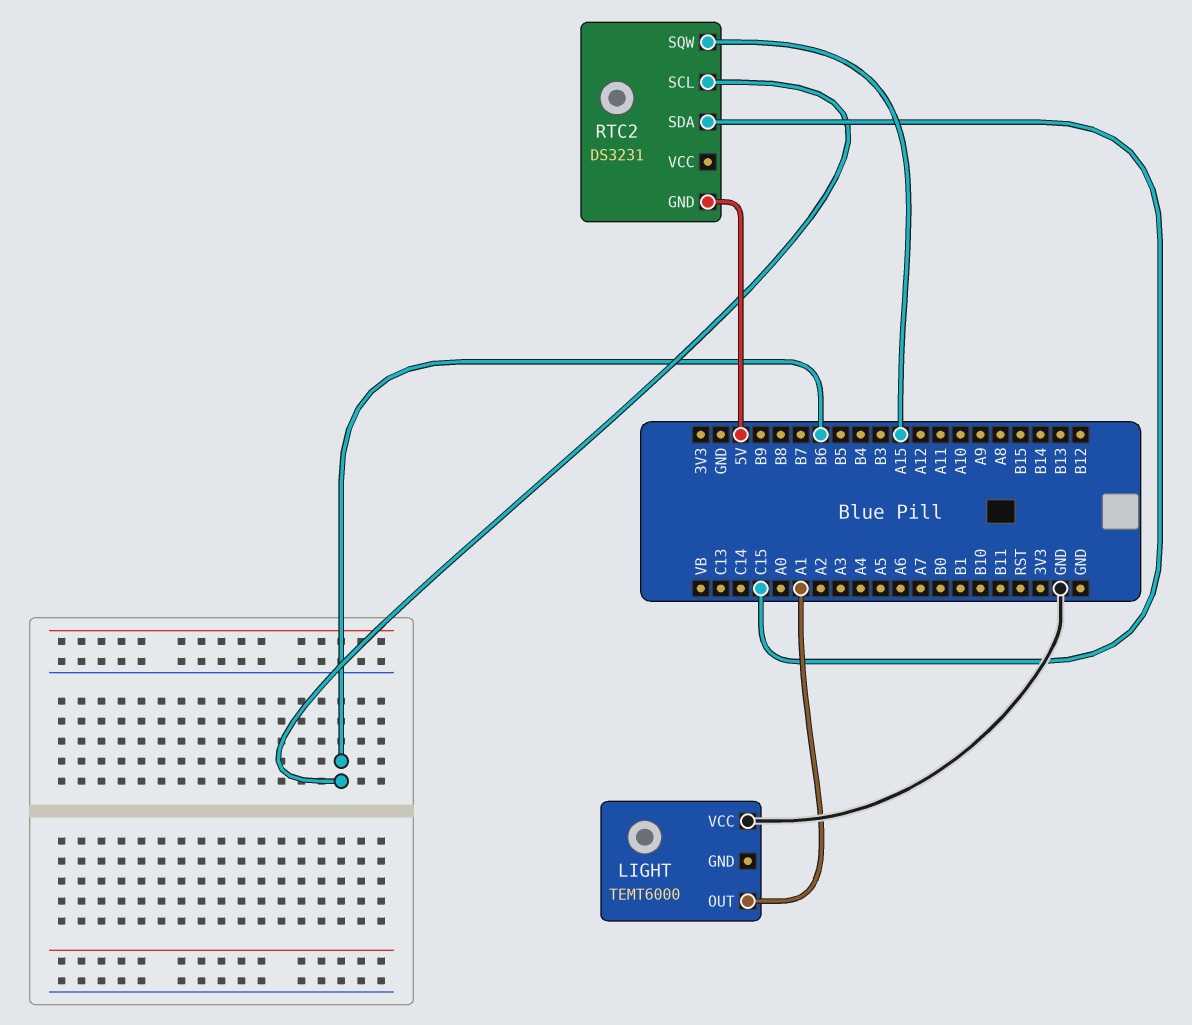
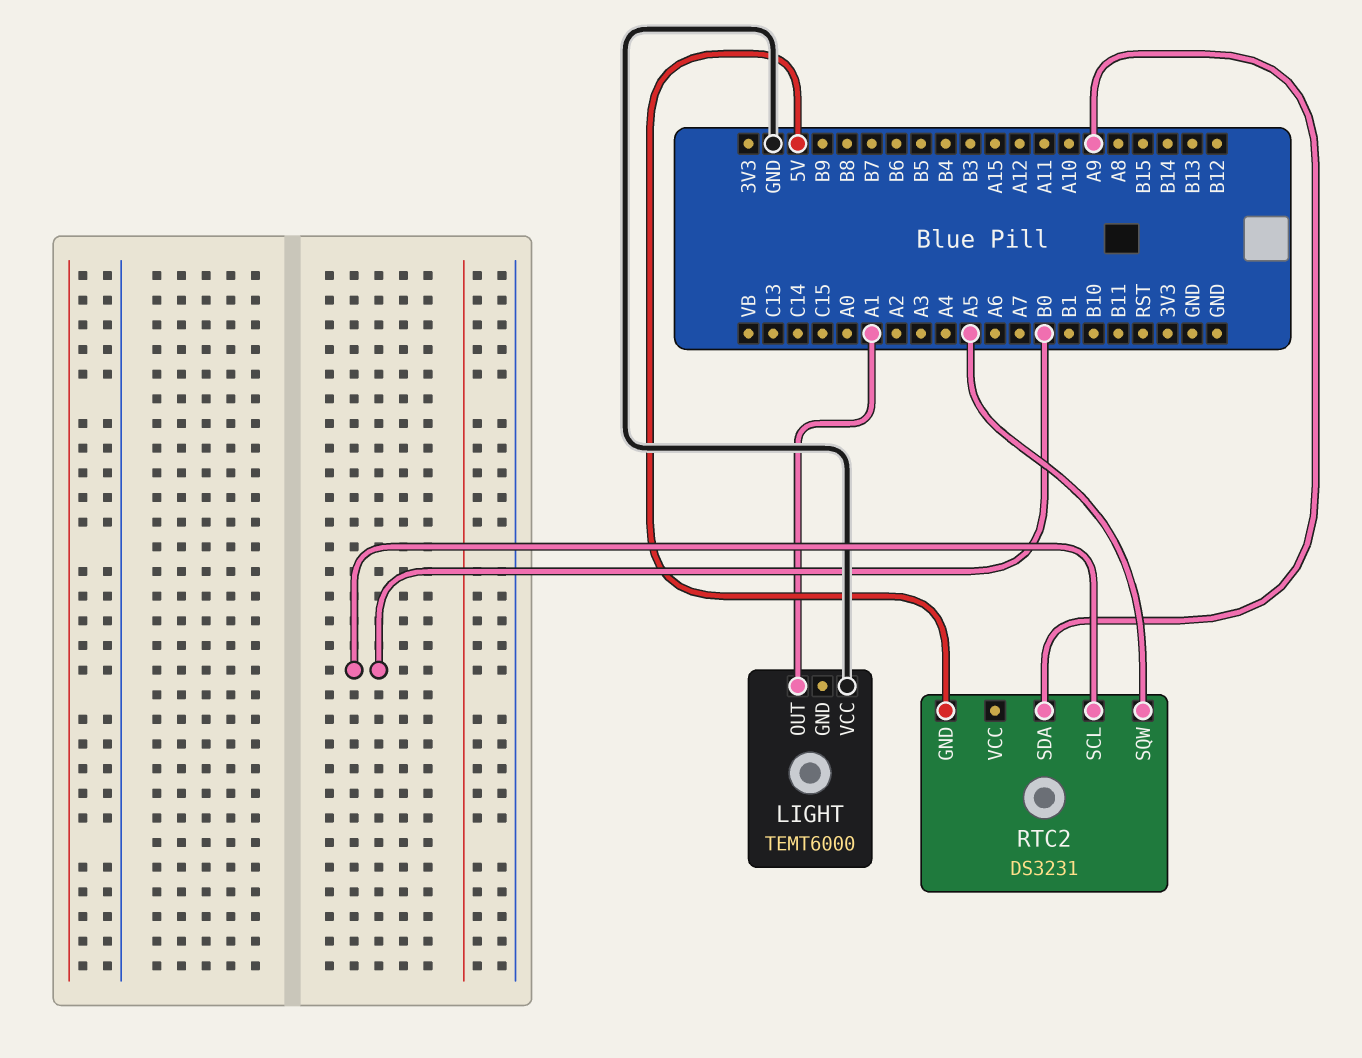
RTC2 pin SCL: B6 -> B0
RTC2 pin SDA: C15 -> A9
RTC2 pin SQW: A15 -> A5

